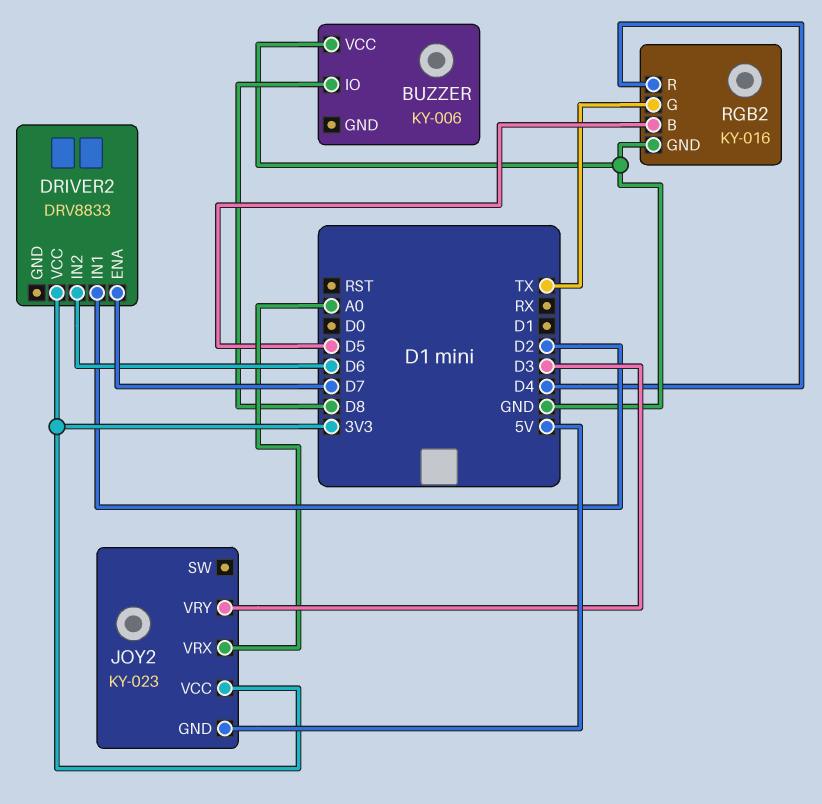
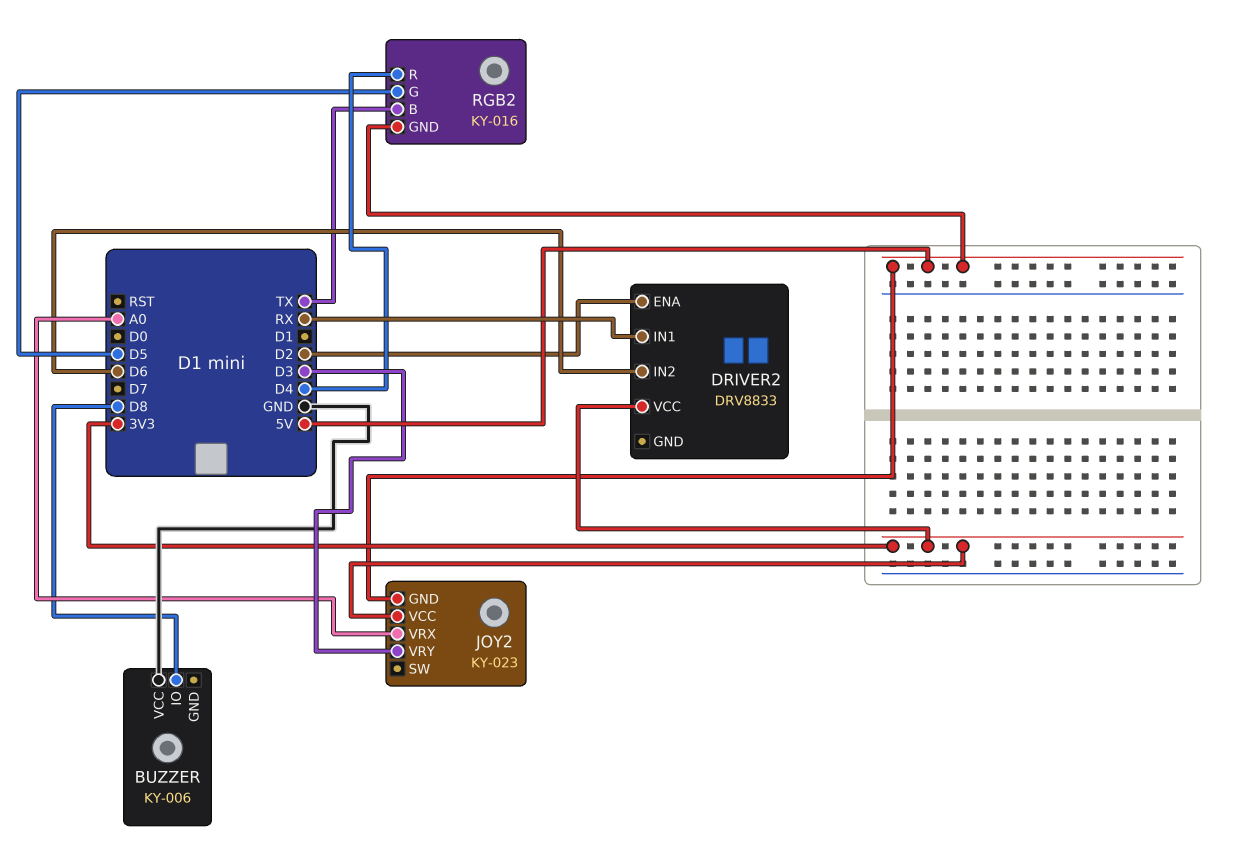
DRIVER2 pin ENA: D7 -> D2
DRIVER2 pin IN1: D2 -> RX
RGB2 pin B: D5 -> TX
RGB2 pin G: TX -> D5
RGB2 pin GND: GND -> 5V

